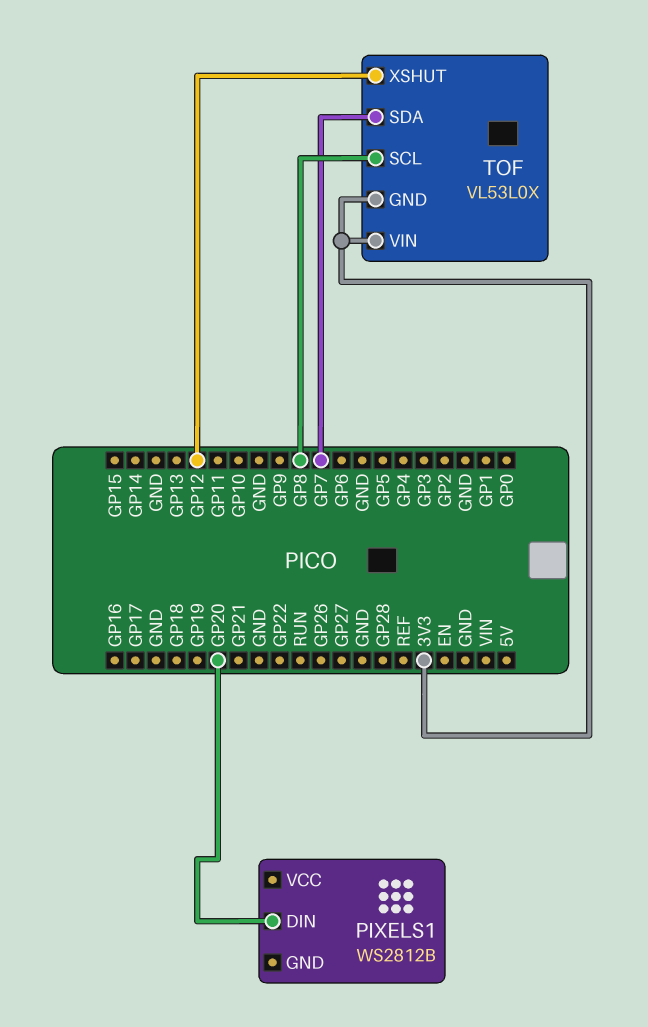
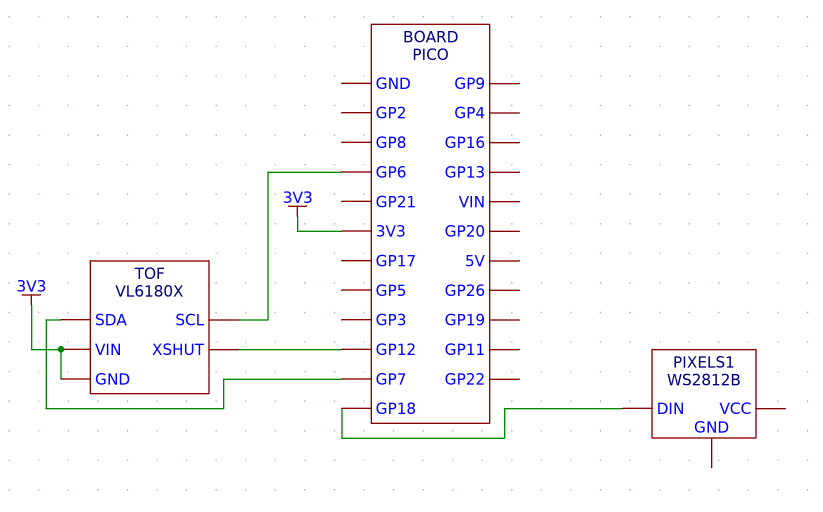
PIXELS1 pin DIN: GP20 -> GP18
TOF: VL53L0X -> VL6180X
TOF pin SCL: GP8 -> GP6

